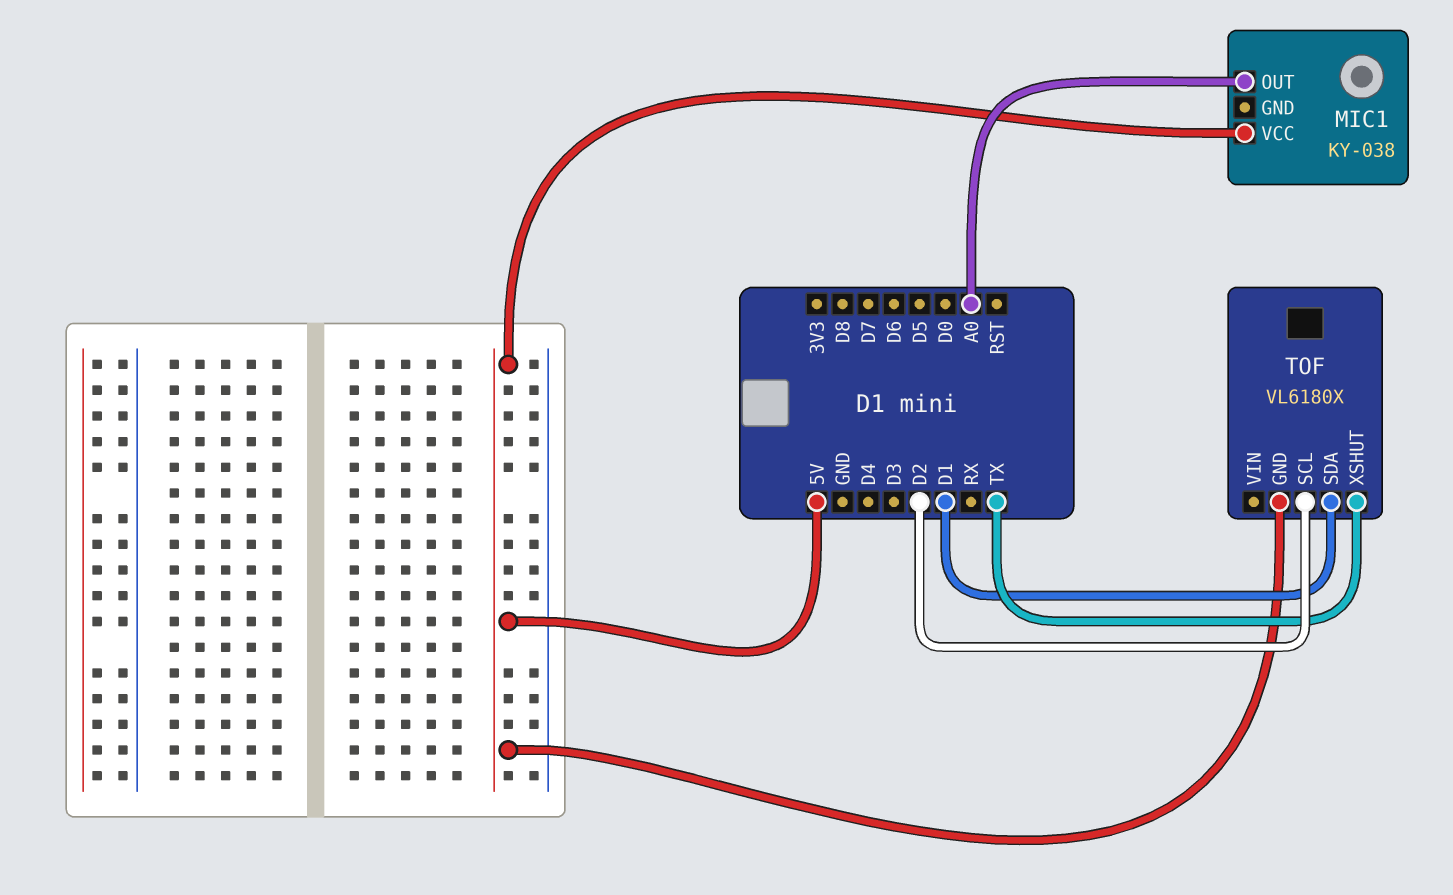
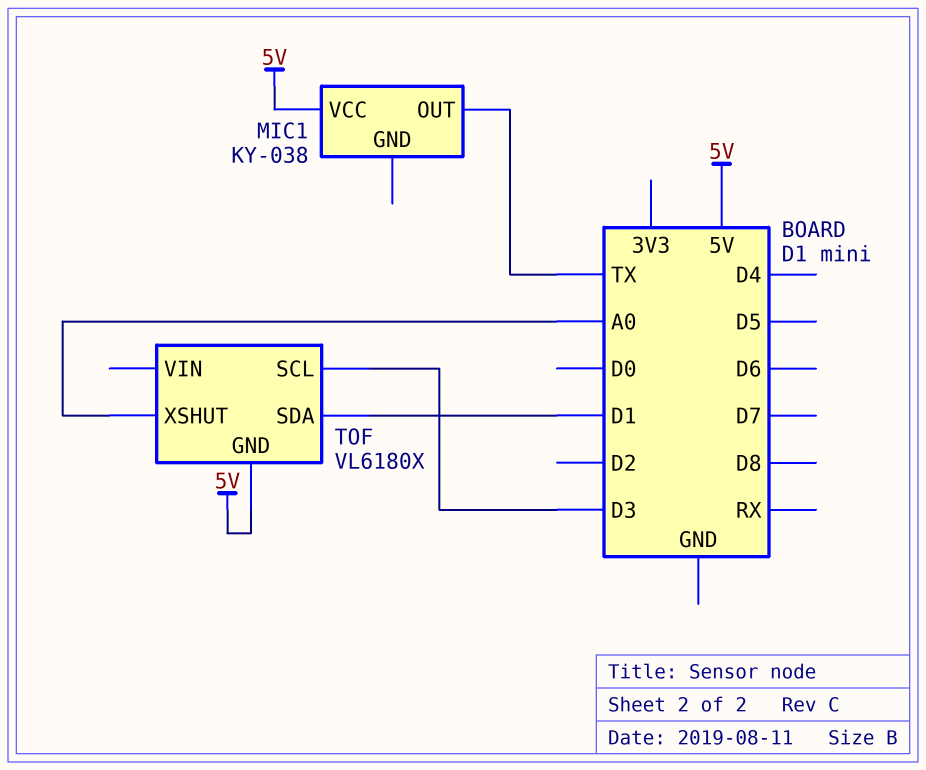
MIC1 pin OUT: A0 -> TX
TOF pin SCL: D2 -> D3
TOF pin XSHUT: TX -> A0

